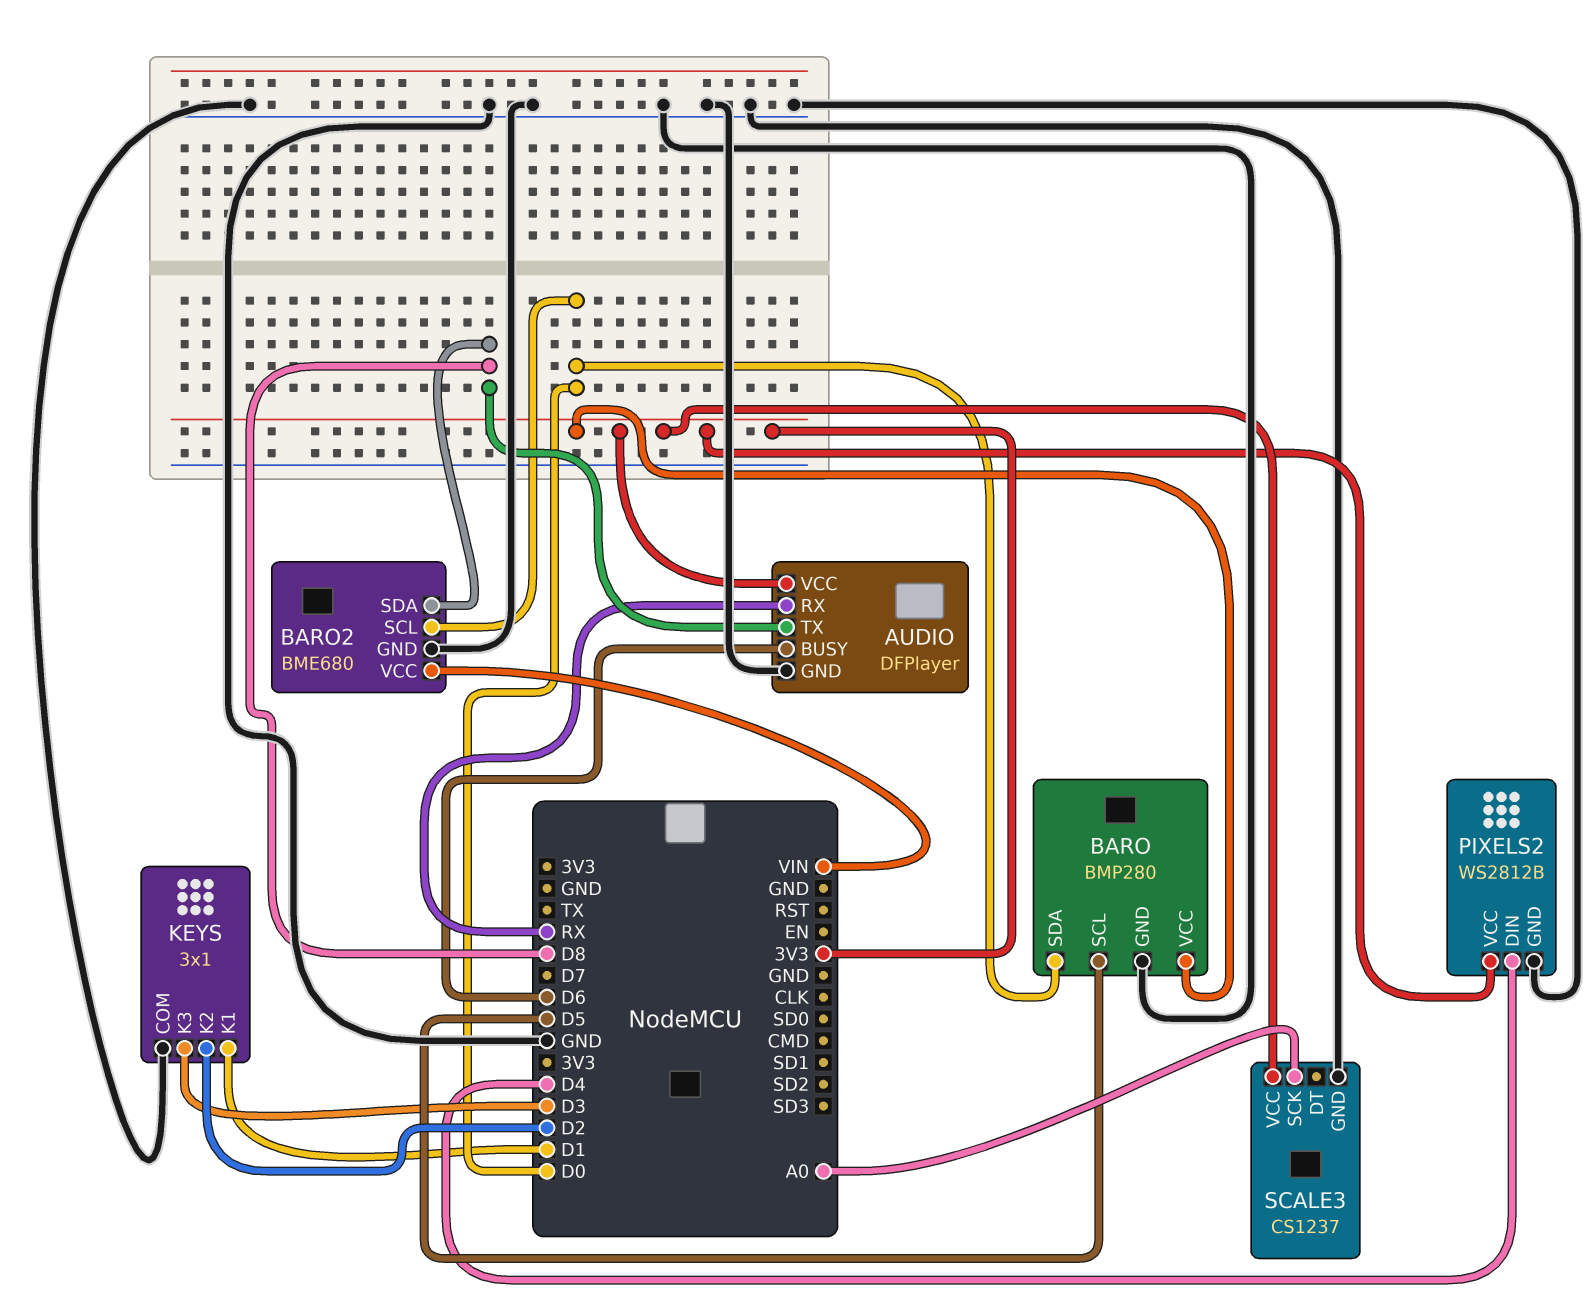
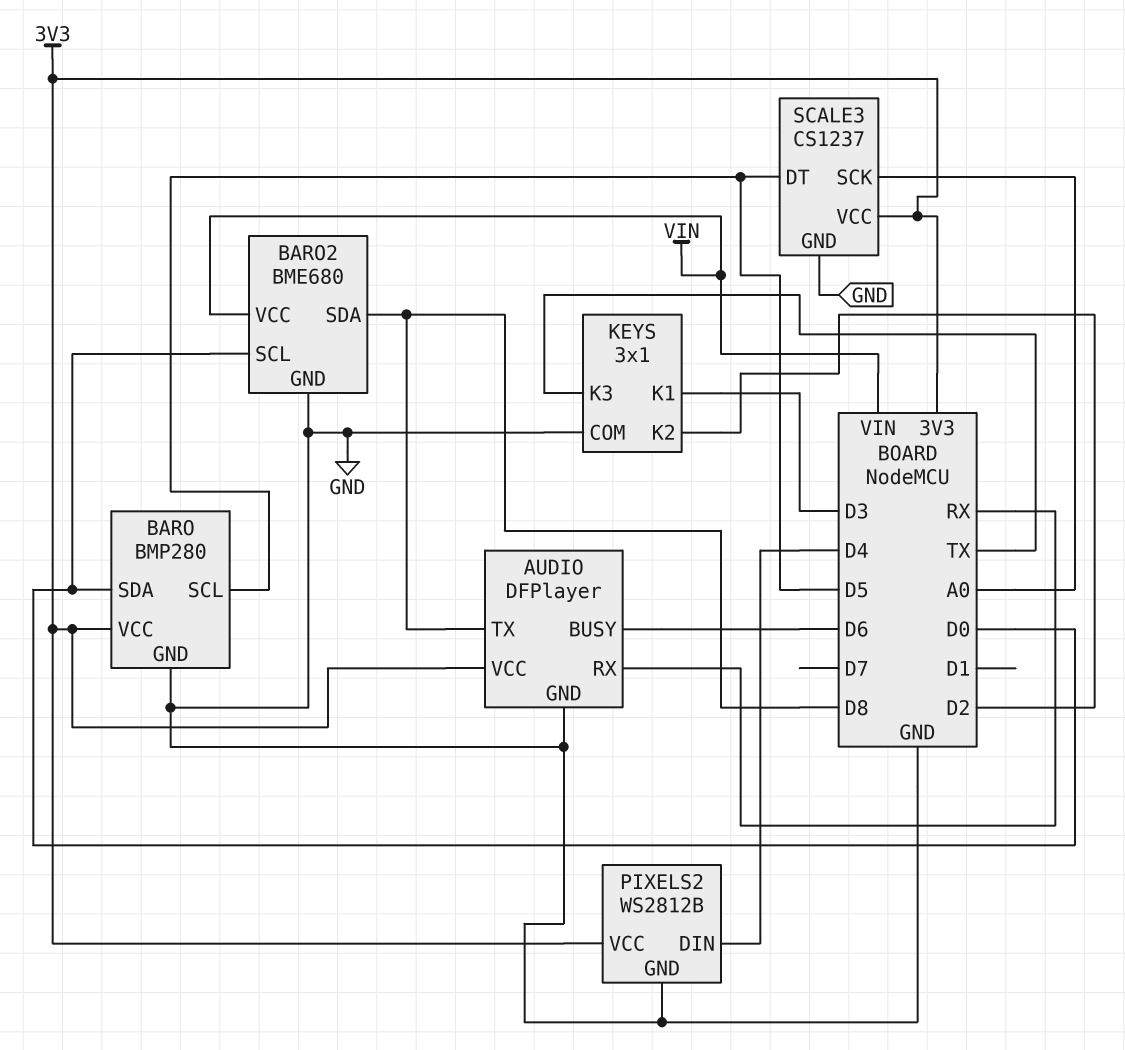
KEYS pin K1: D1 -> D3
KEYS pin K3: D3 -> TX
SCALE3 pin DT: none -> D5

